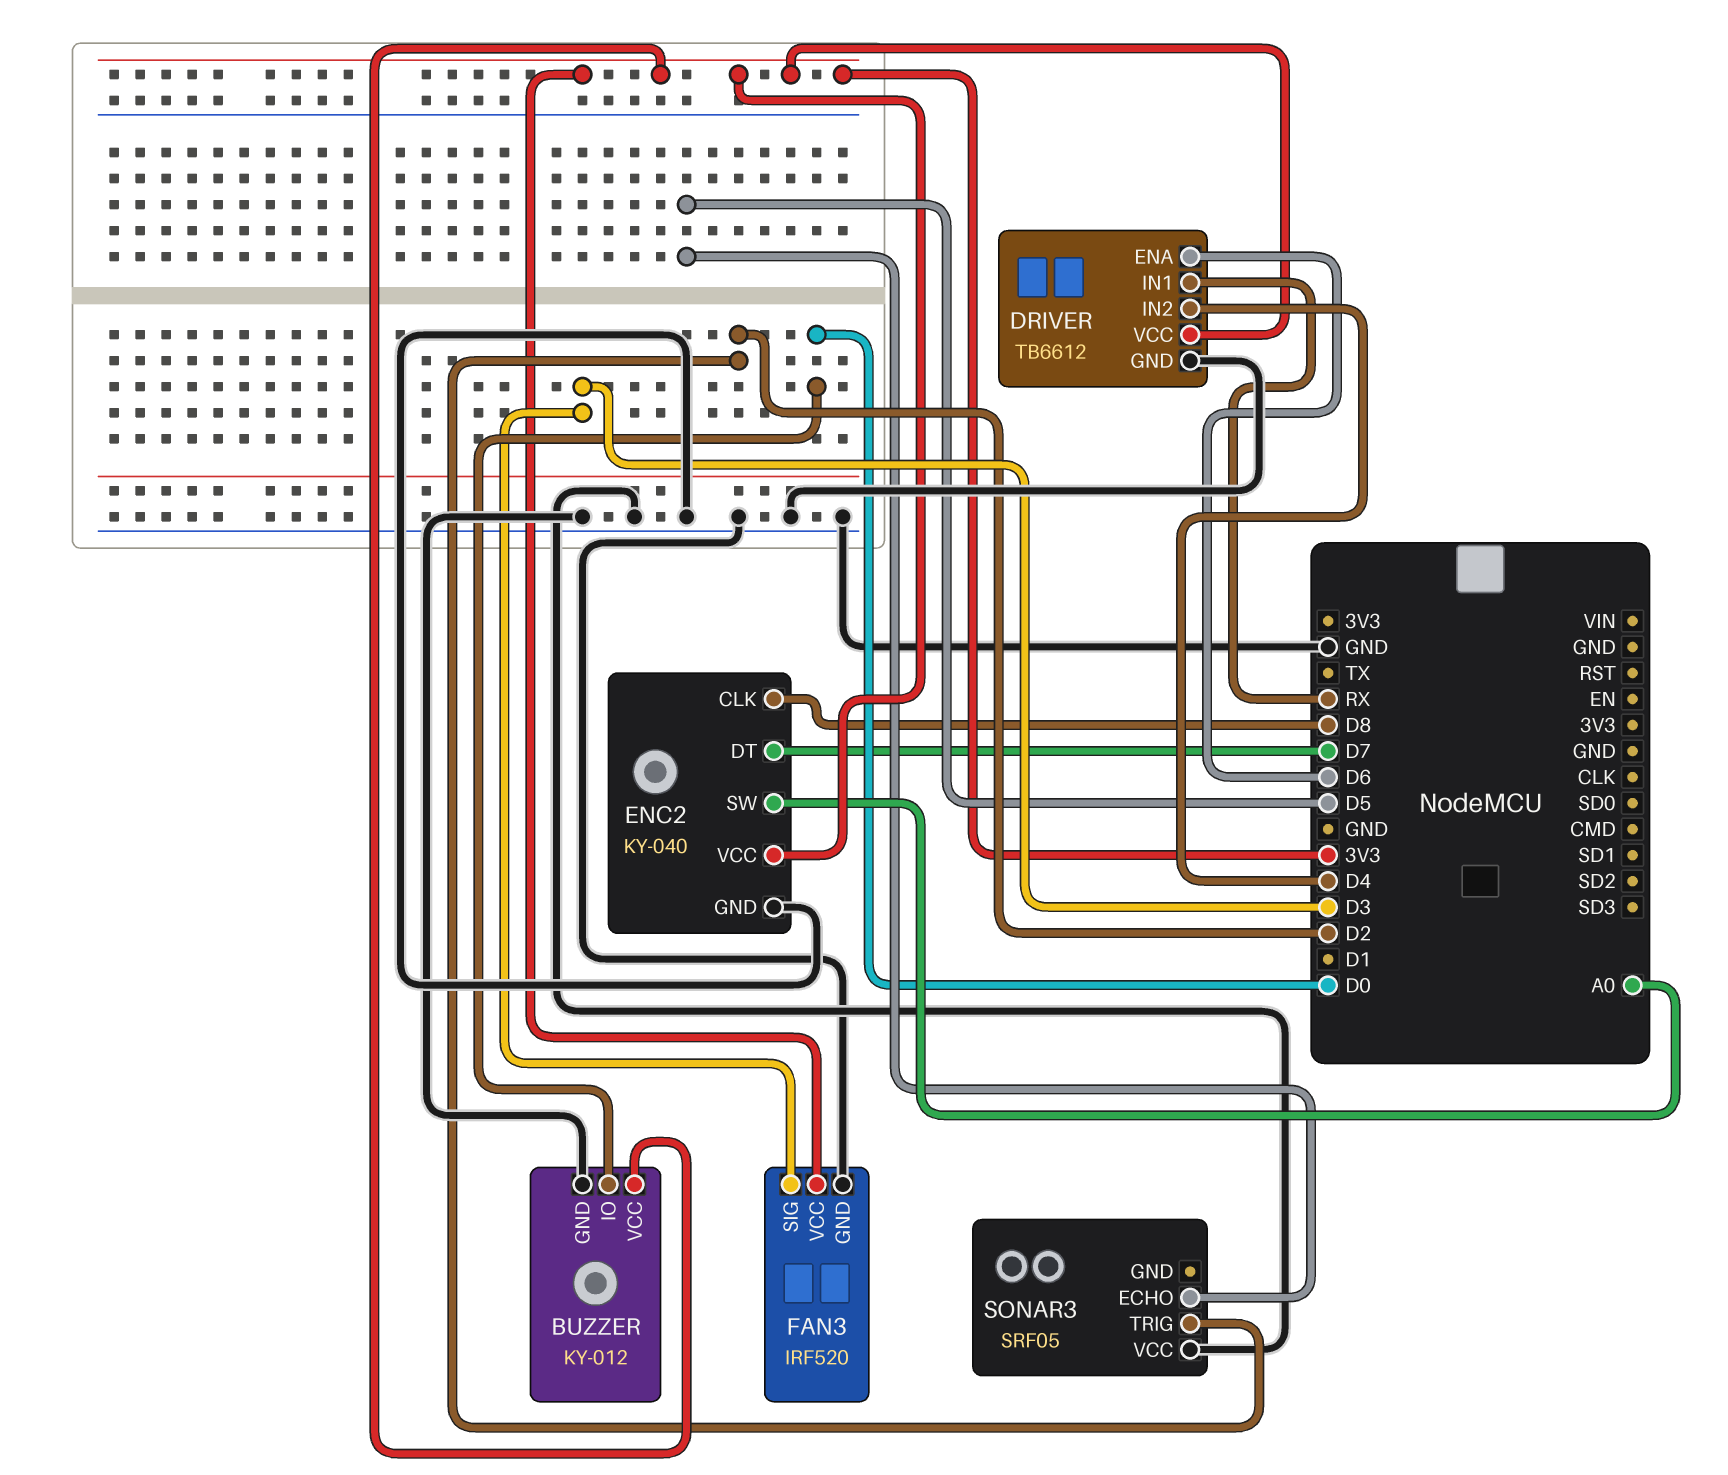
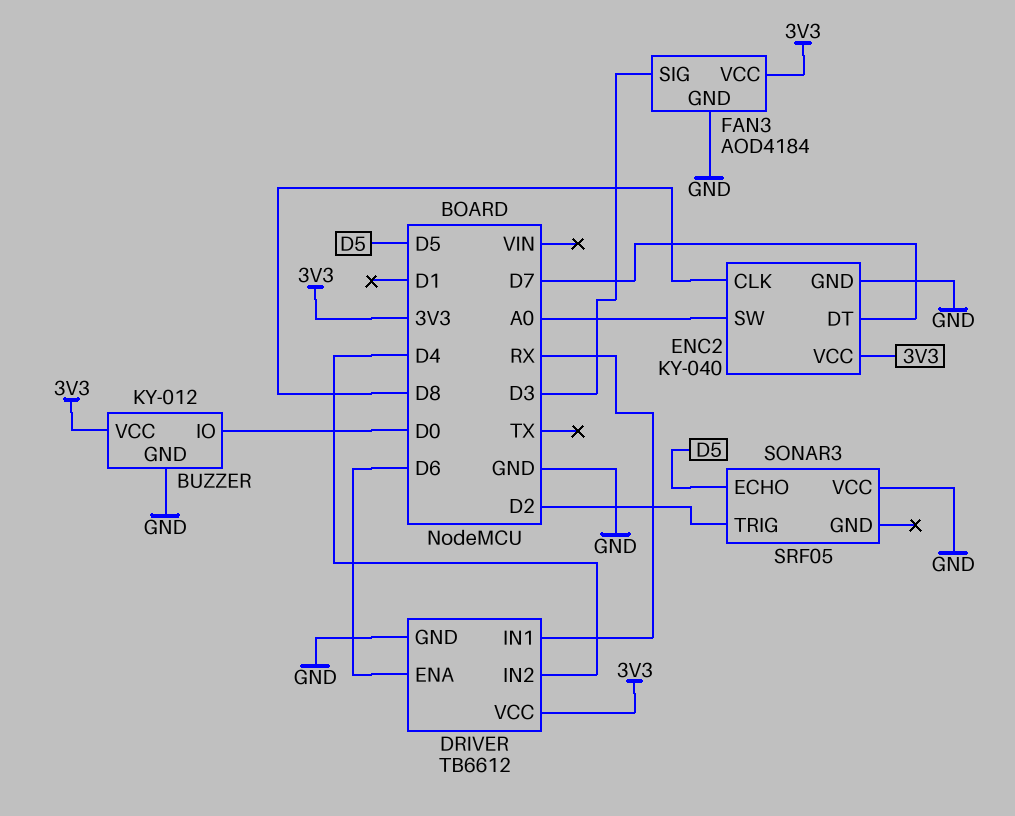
FAN3: IRF520 -> AOD4184

